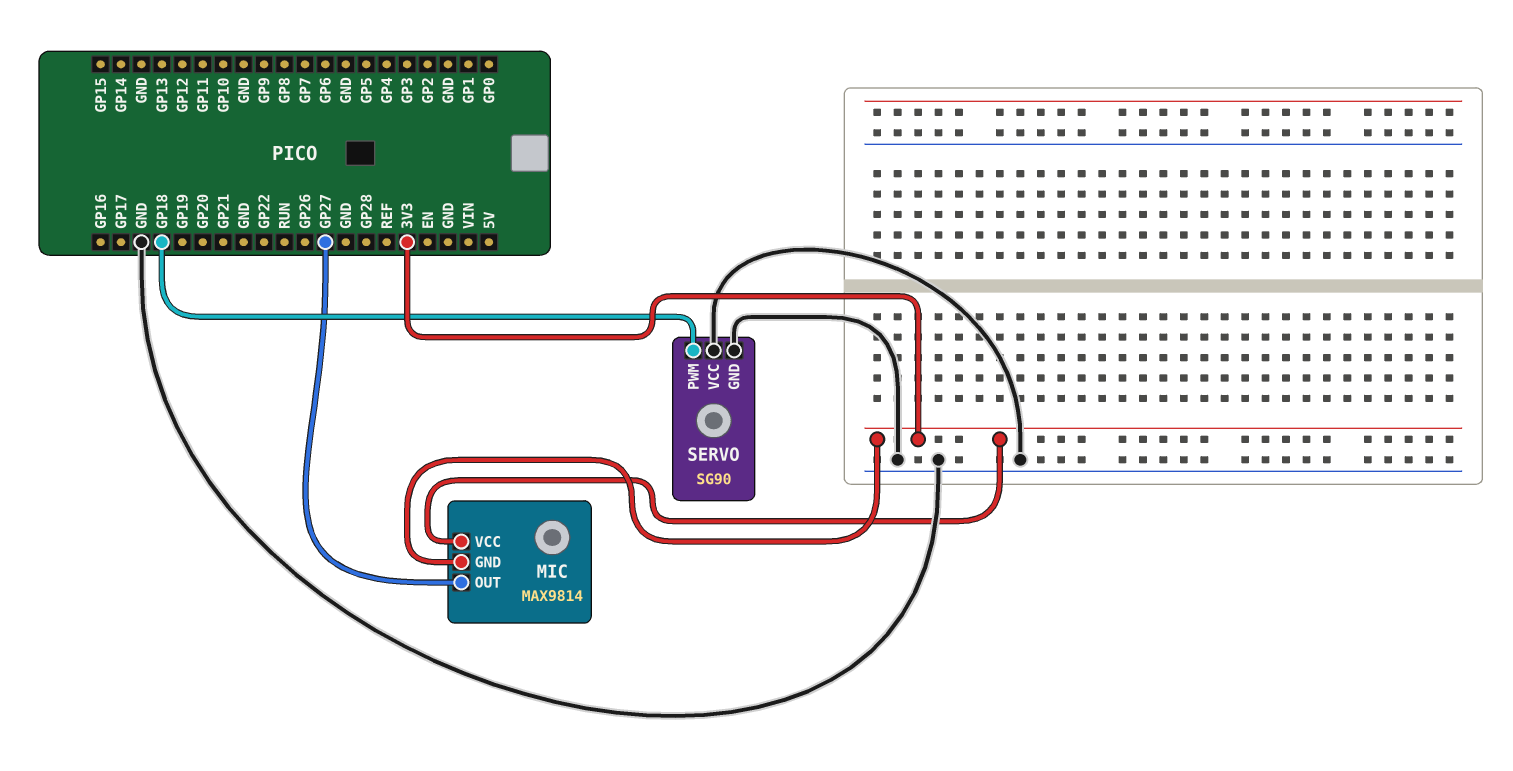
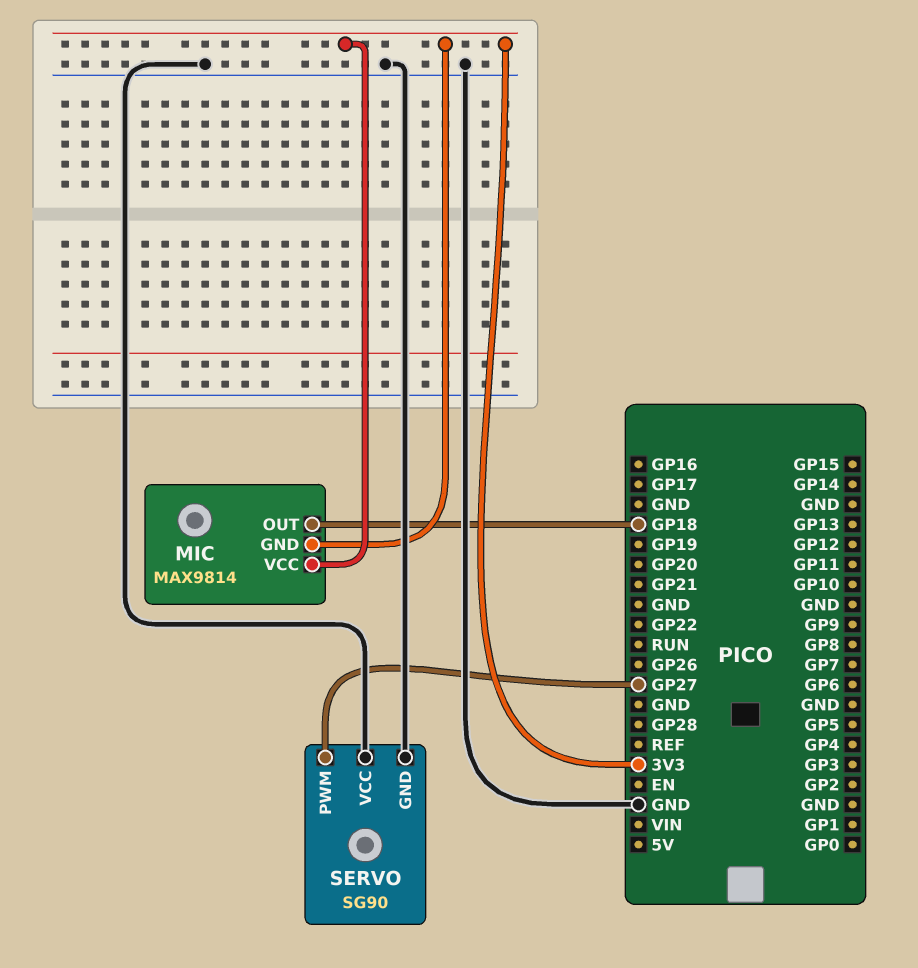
MIC pin OUT: GP27 -> GP18
SERVO pin PWM: GP18 -> GP27

